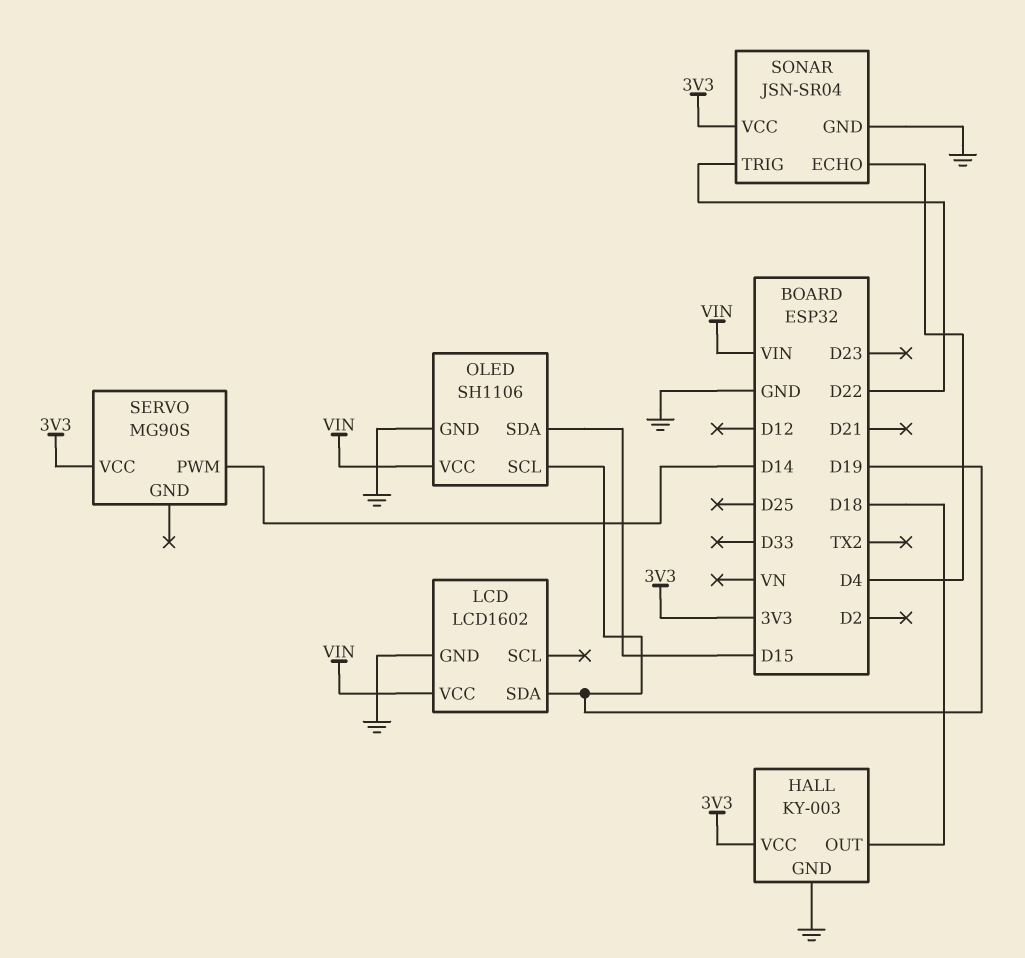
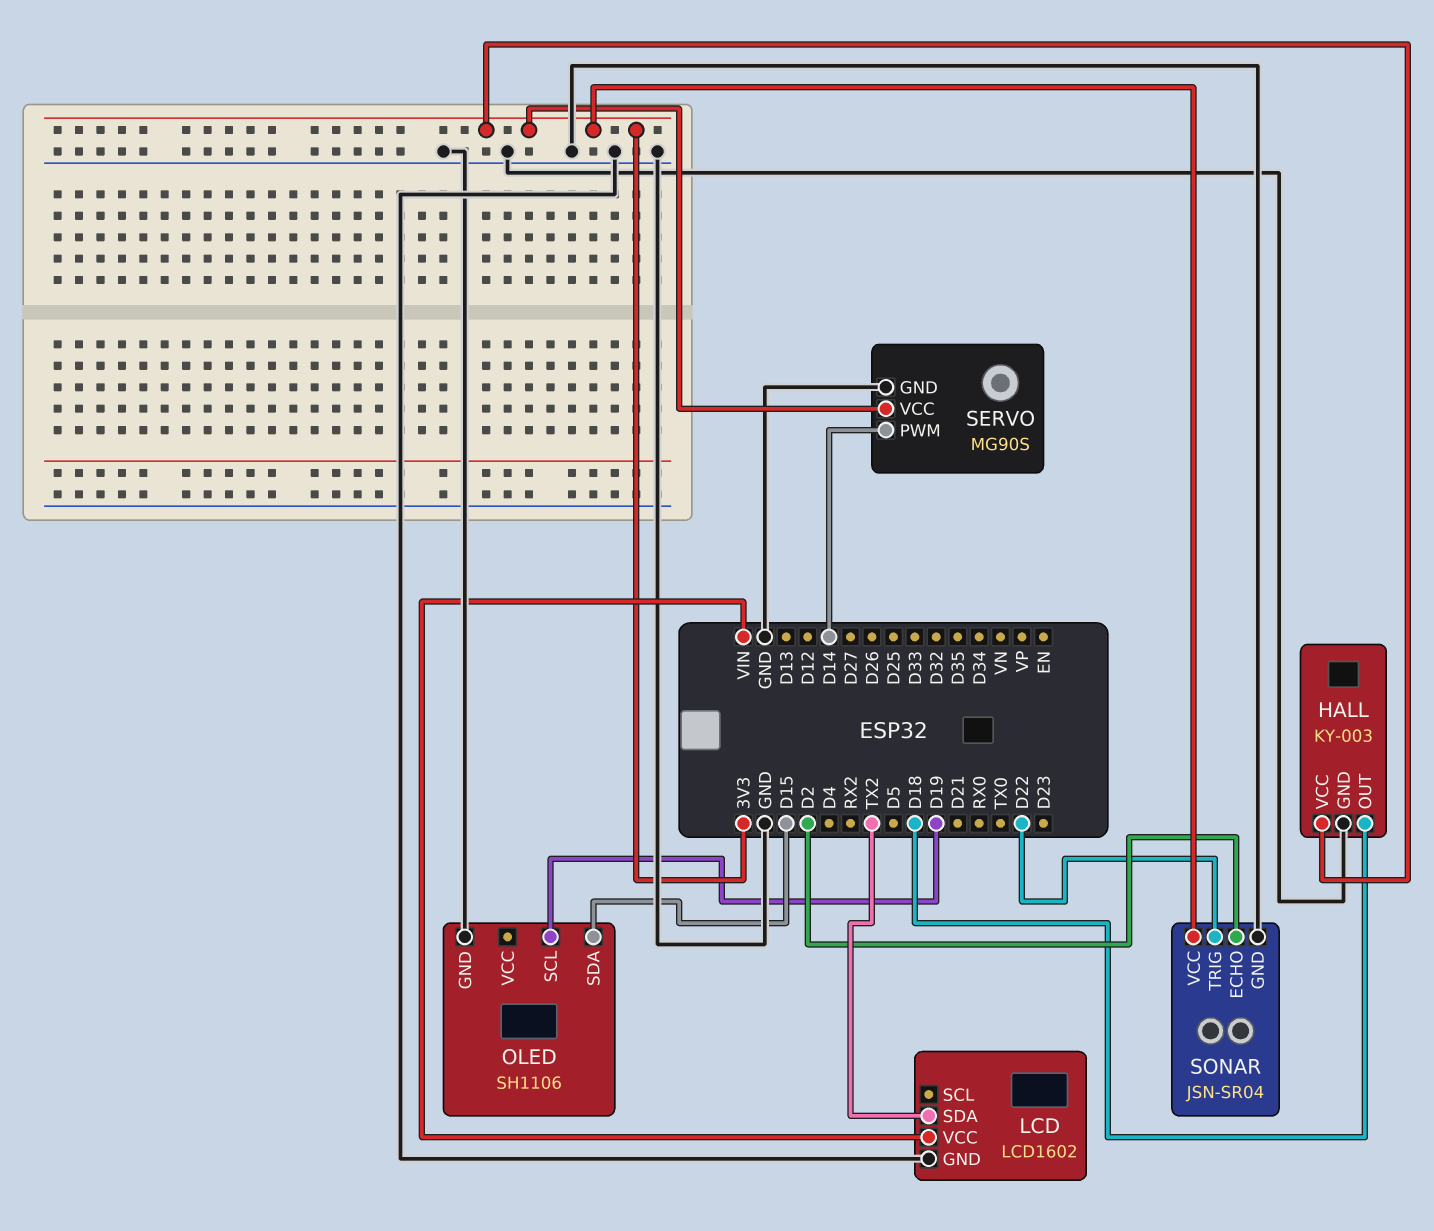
LCD pin SDA: D19 -> TX2
OLED pin VCC: VIN -> none
SERVO pin GND: none -> GND
SONAR pin ECHO: D4 -> D2

